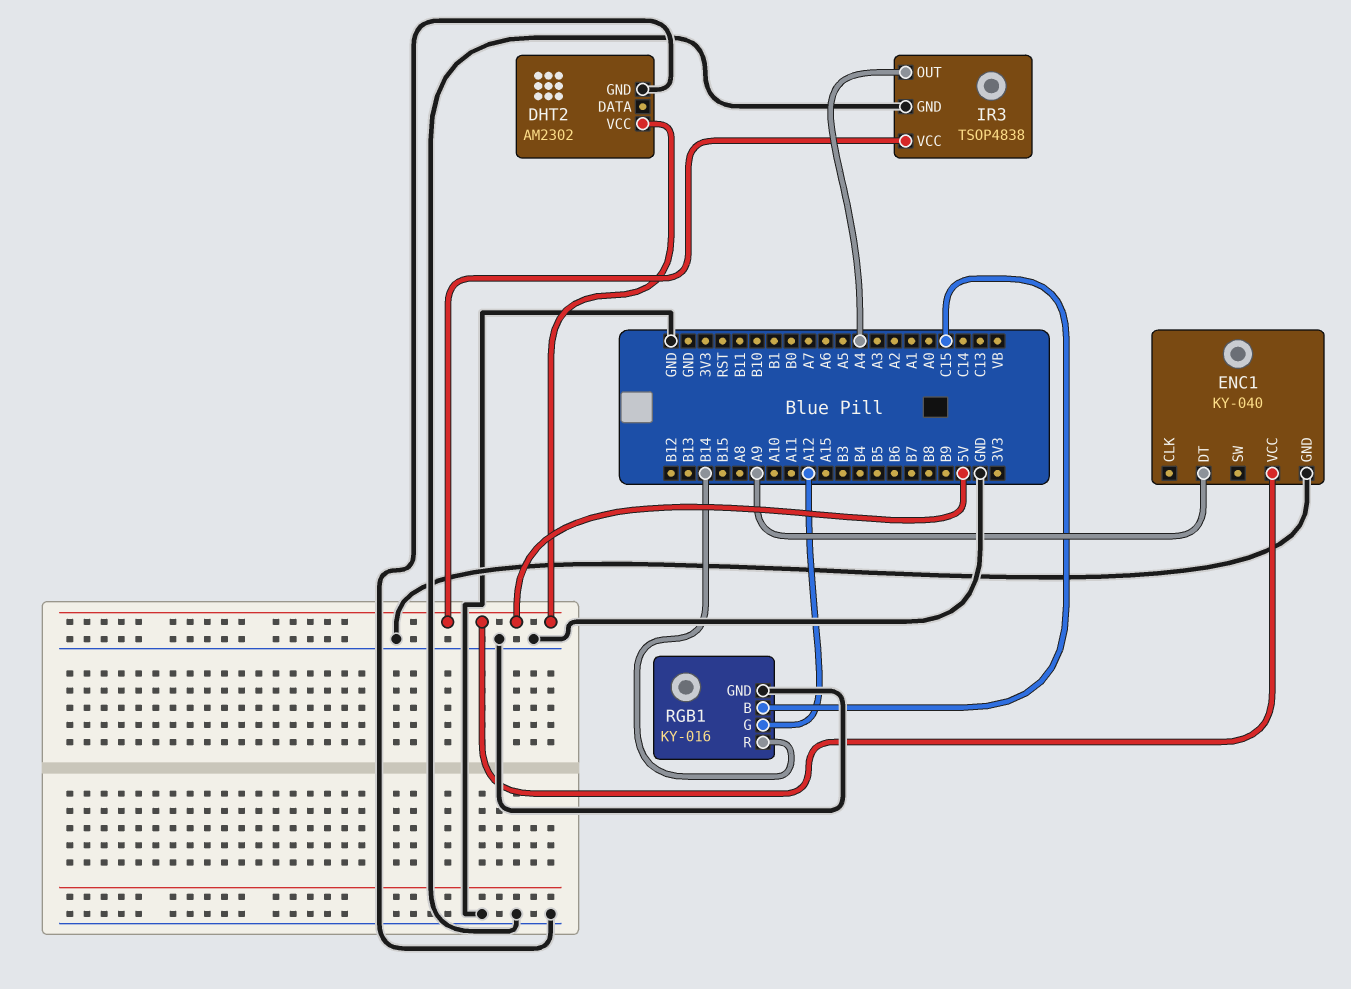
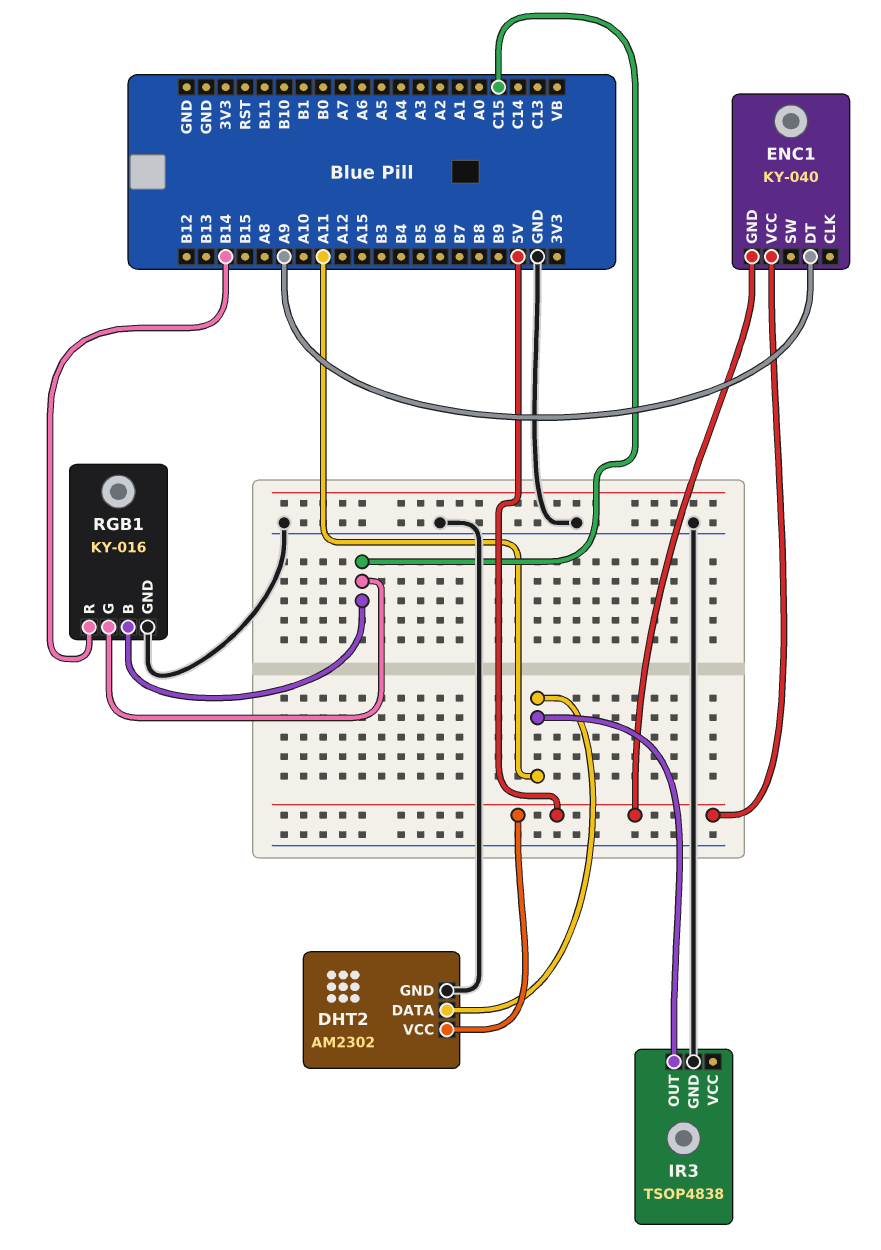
DHT2 pin DATA: none -> A11
ENC1 pin GND: GND -> 5V
IR3 pin OUT: A4 -> A11
IR3 pin VCC: 5V -> none
RGB1 pin G: A12 -> C15

